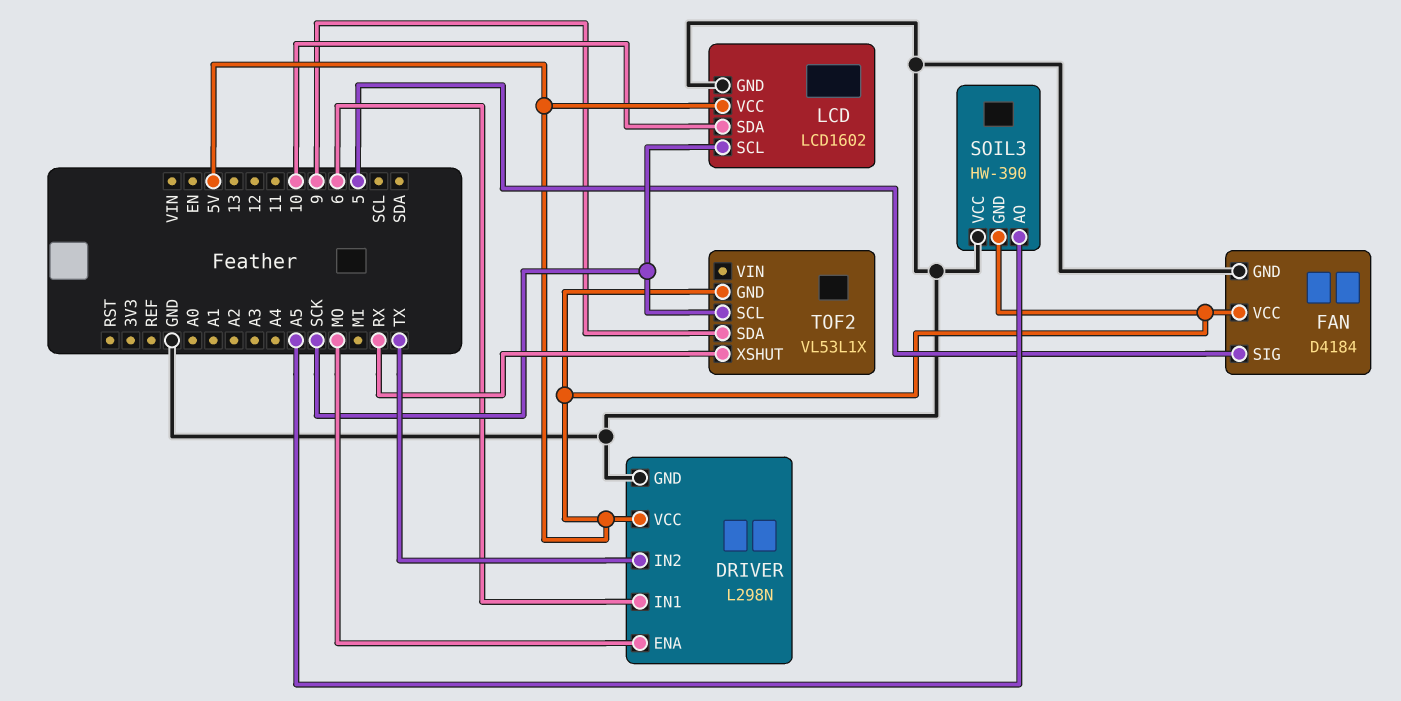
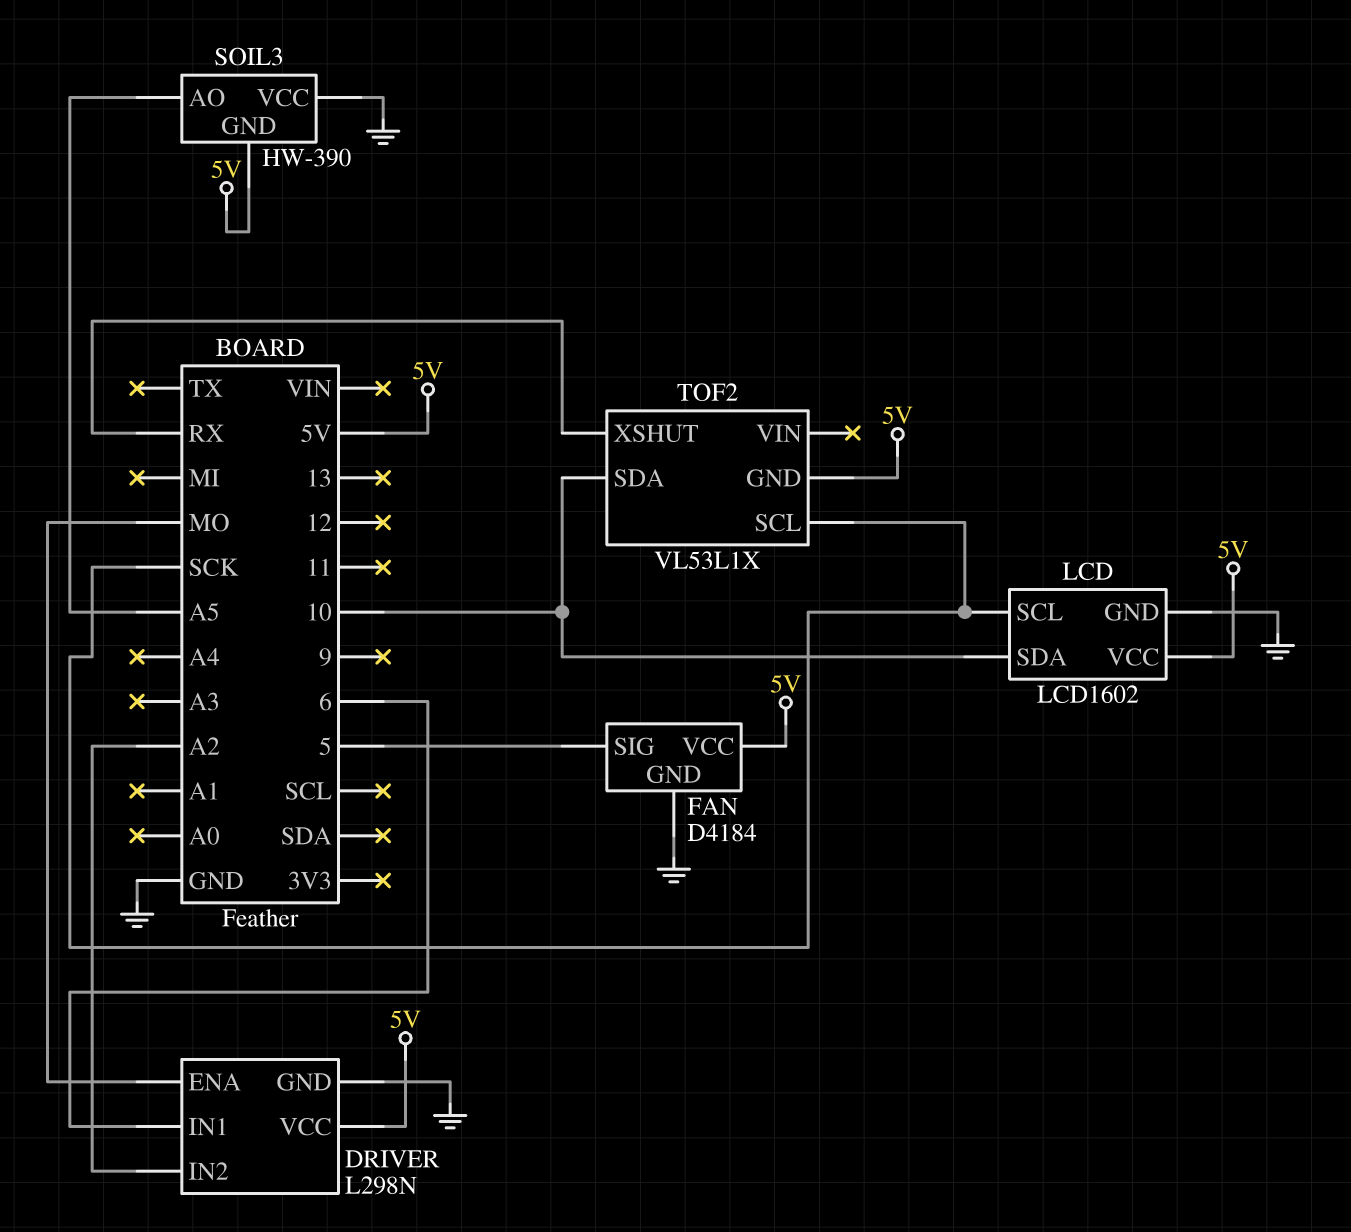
DRIVER pin IN2: TX -> A2
TOF2 pin SDA: 9 -> 10

